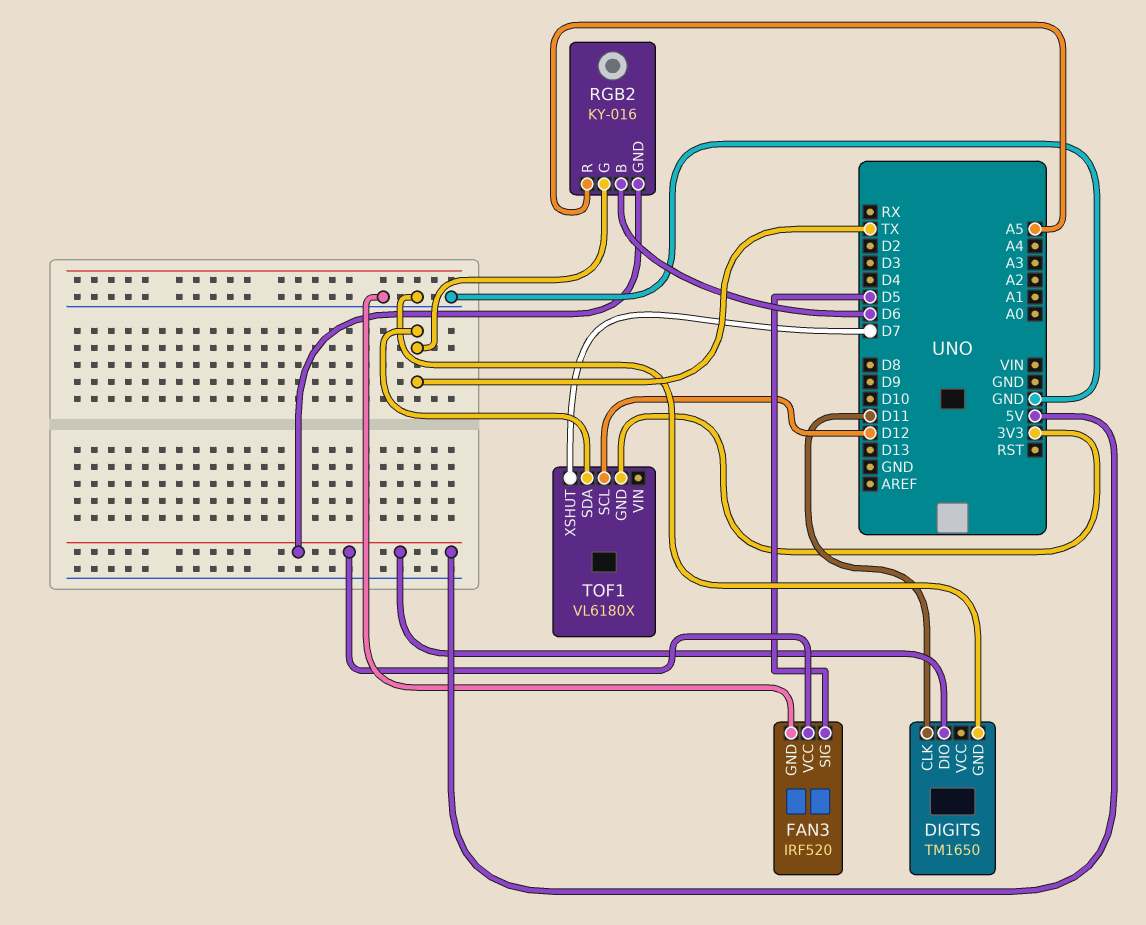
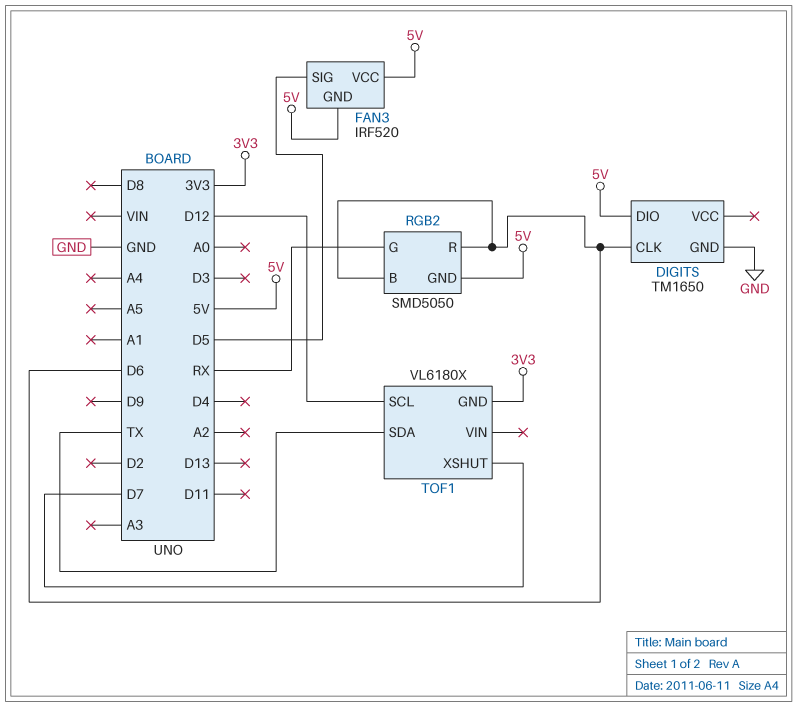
DIGITS pin CLK: D11 -> D6
FAN3 pin GND: GND -> 5V
RGB2: KY-016 -> SMD5050
RGB2 pin G: TX -> RX
RGB2 pin R: A5 -> D6

